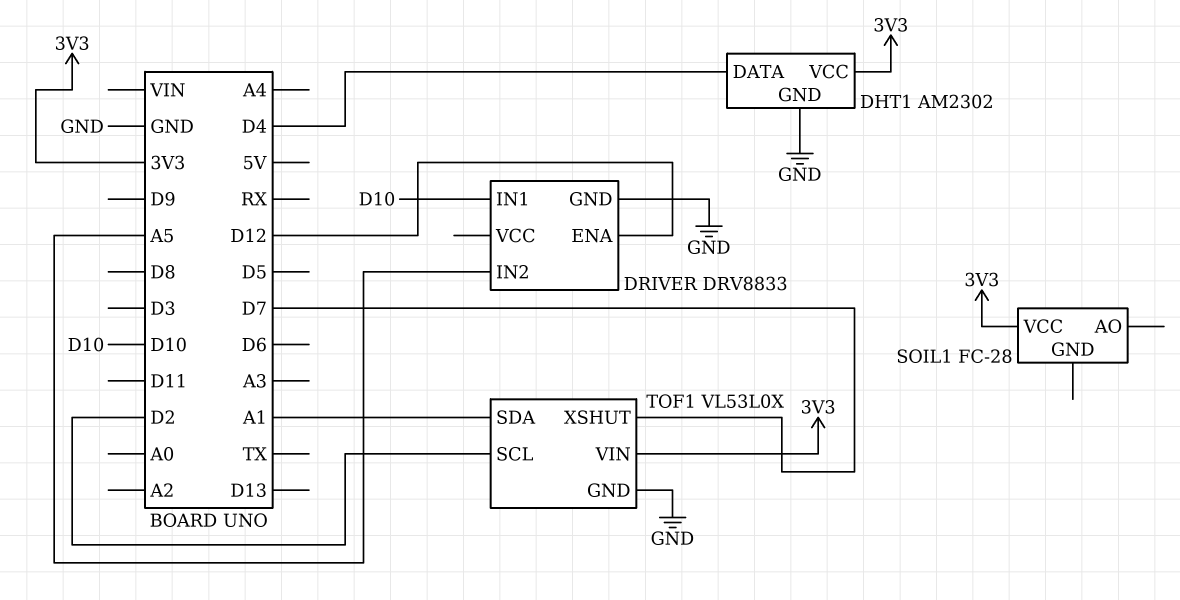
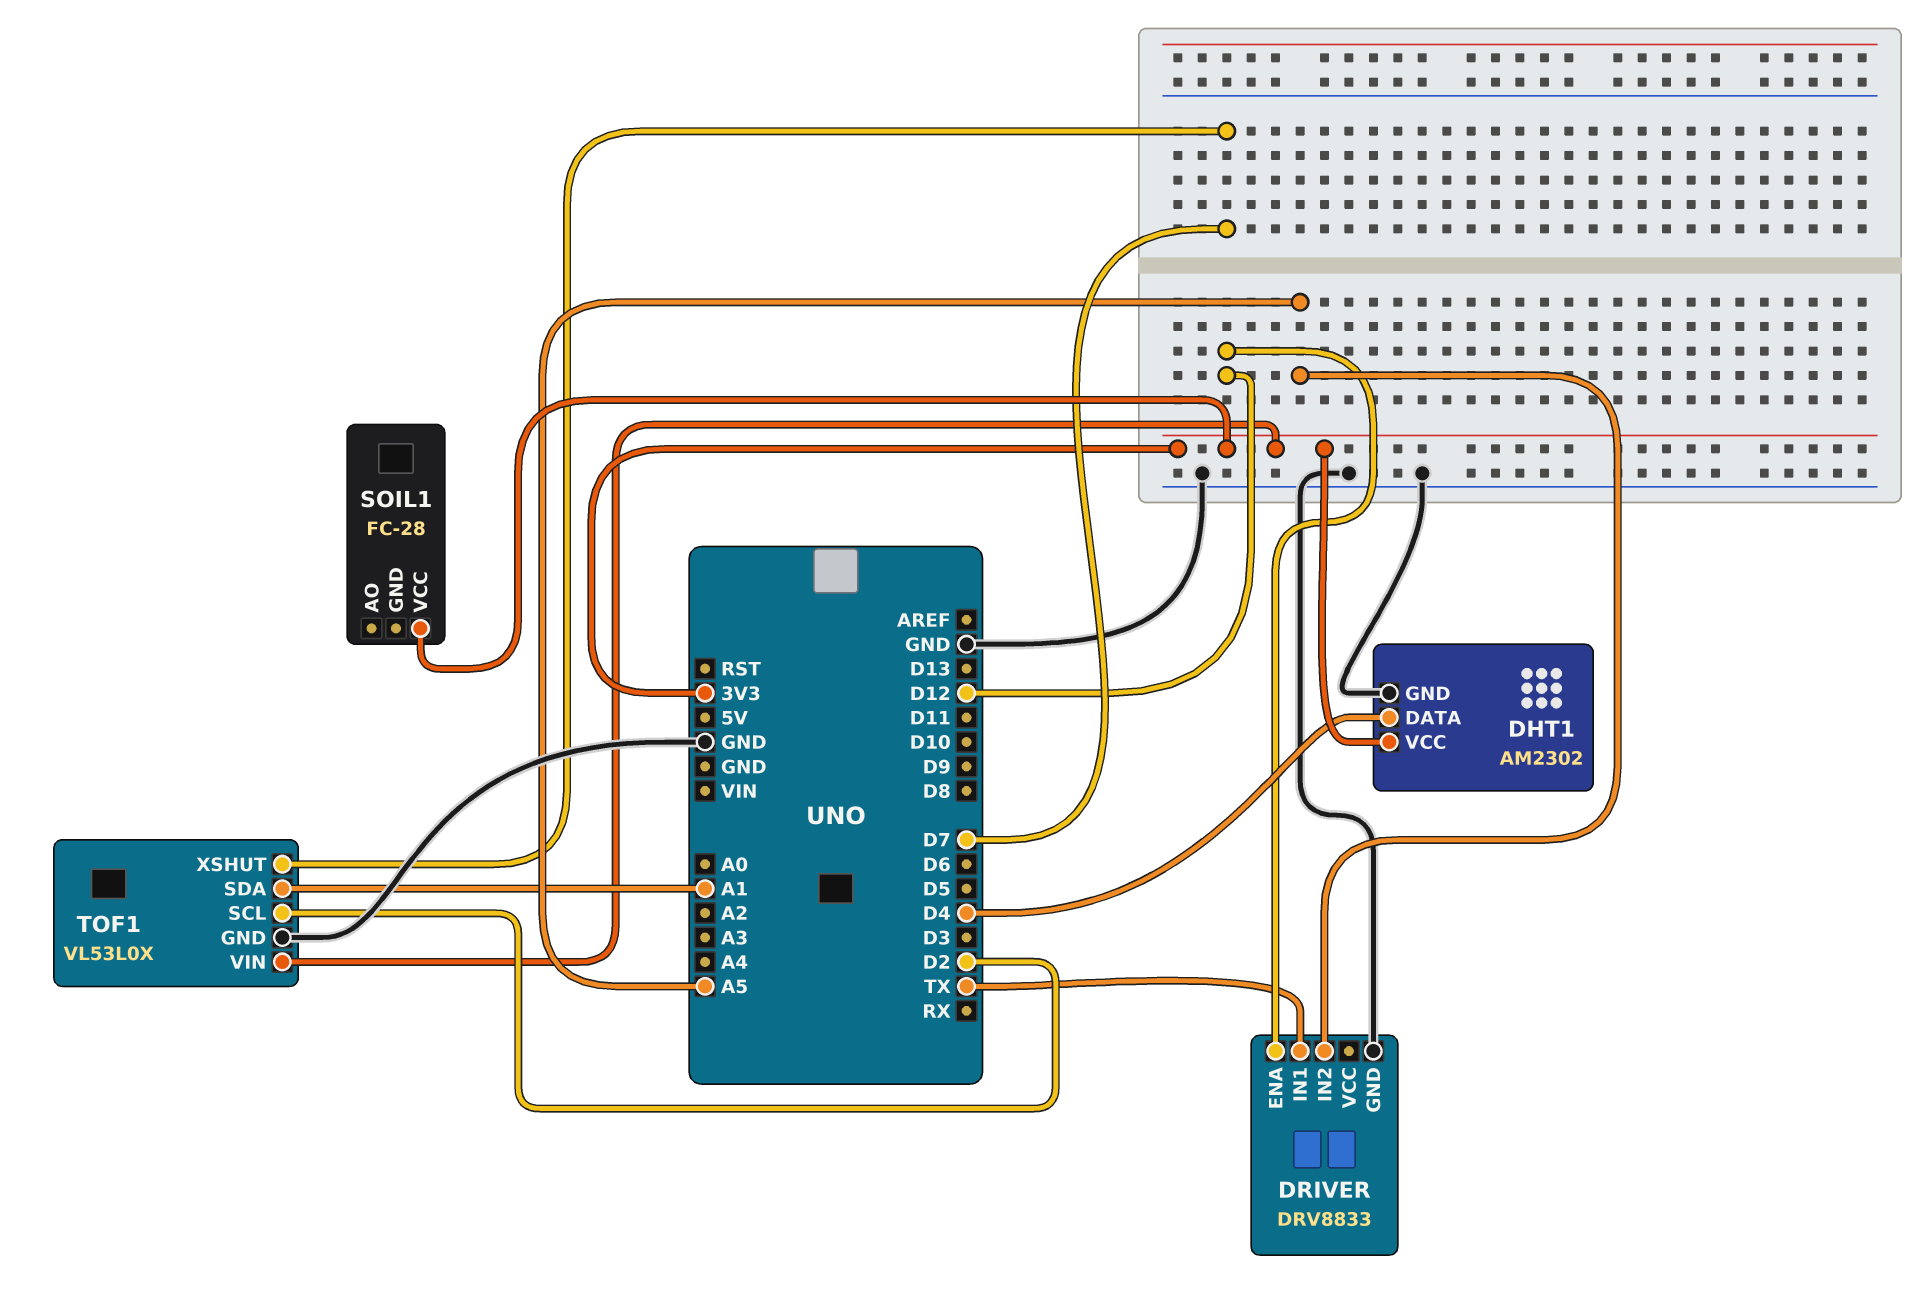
DRIVER pin IN1: D10 -> TX

